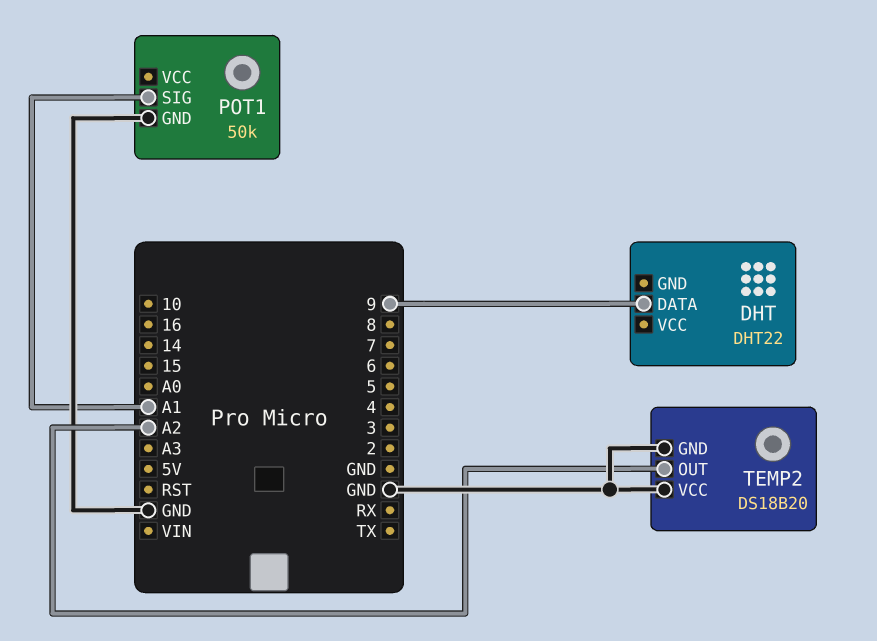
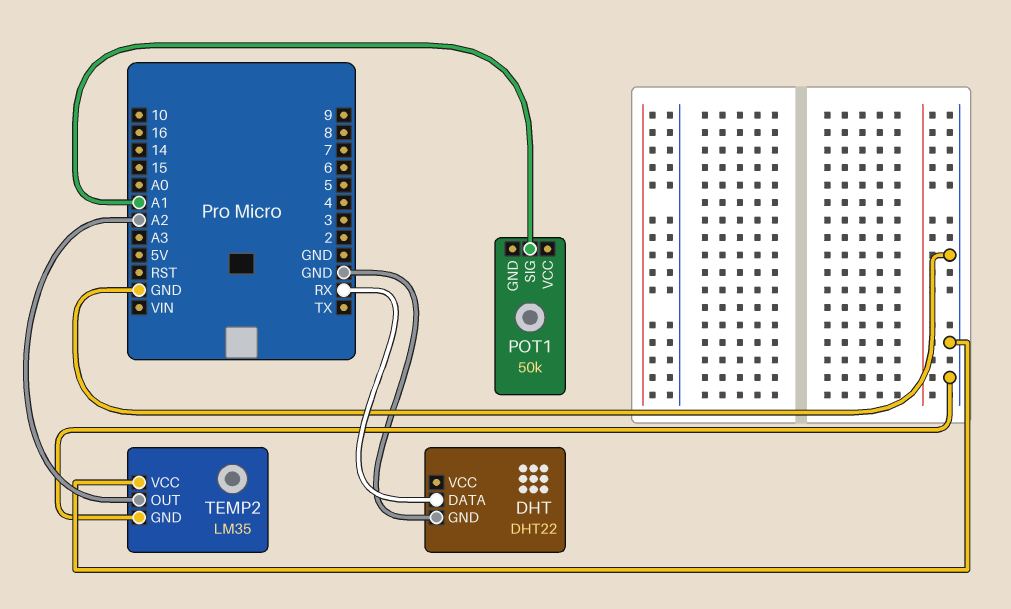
DHT pin DATA: 9 -> RX
DHT pin GND: none -> GND
POT1 pin GND: GND -> none
TEMP2: DS18B20 -> LM35

